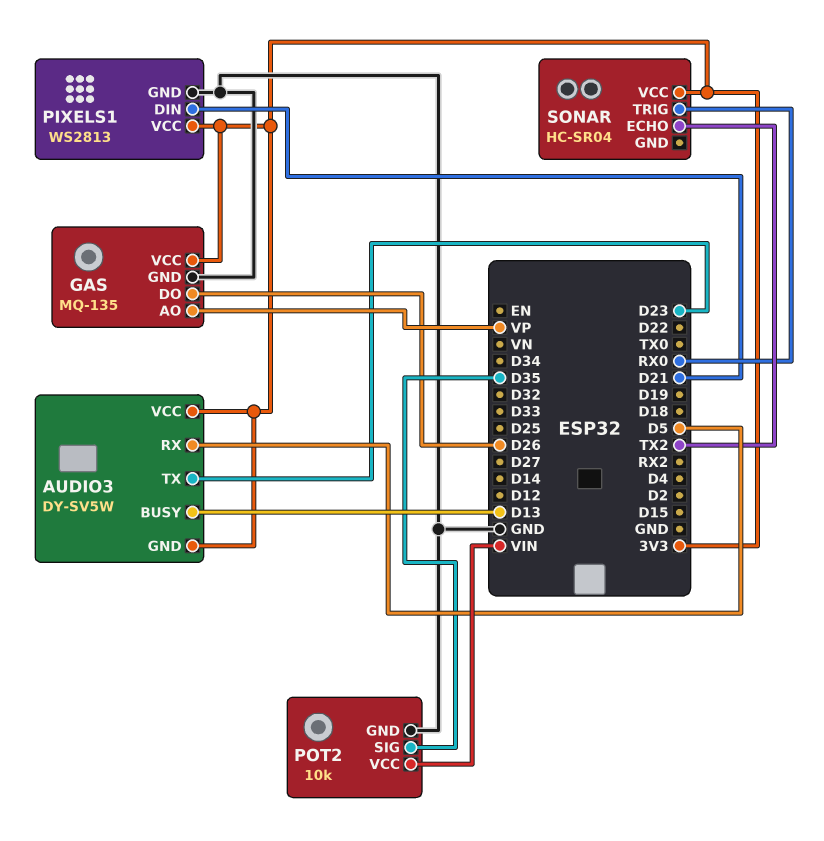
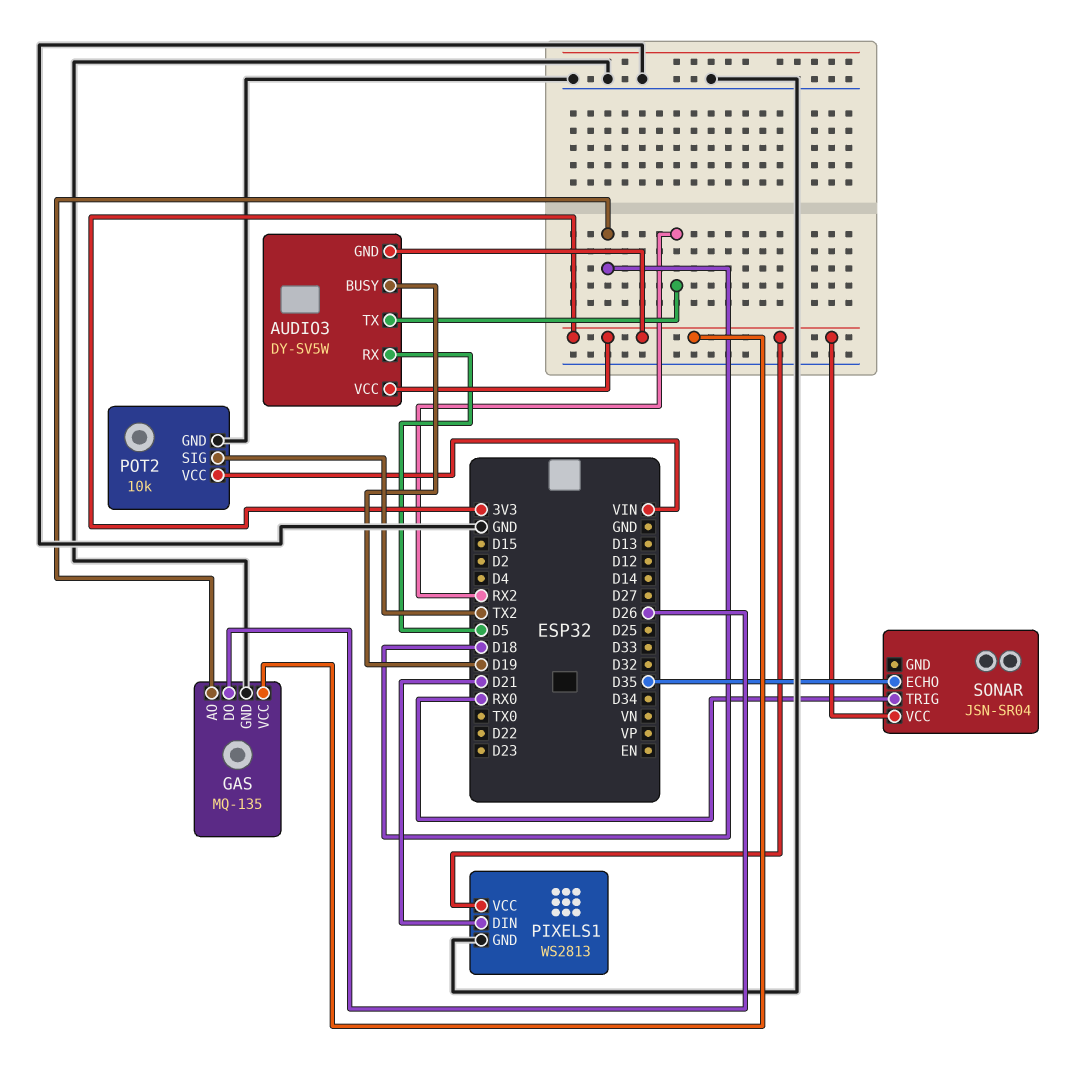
AUDIO3 pin BUSY: D13 -> D19
AUDIO3 pin TX: D23 -> RX2
GAS pin AO: VP -> D18
POT2 pin SIG: D35 -> TX2
SONAR: HC-SR04 -> JSN-SR04
SONAR pin ECHO: TX2 -> D35

